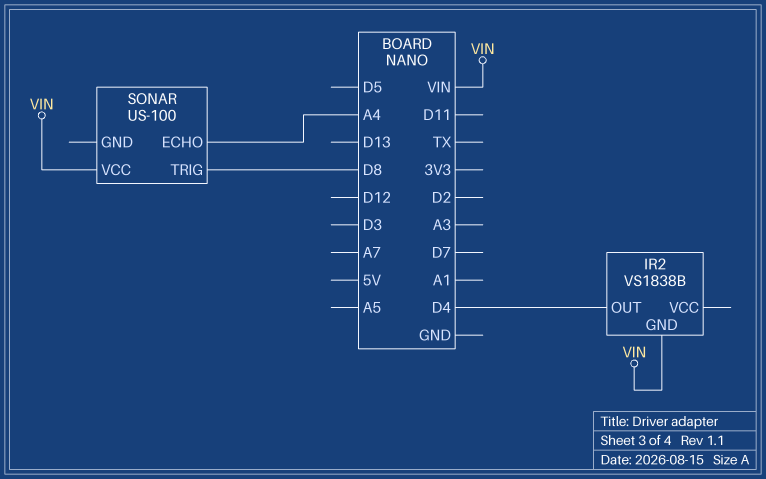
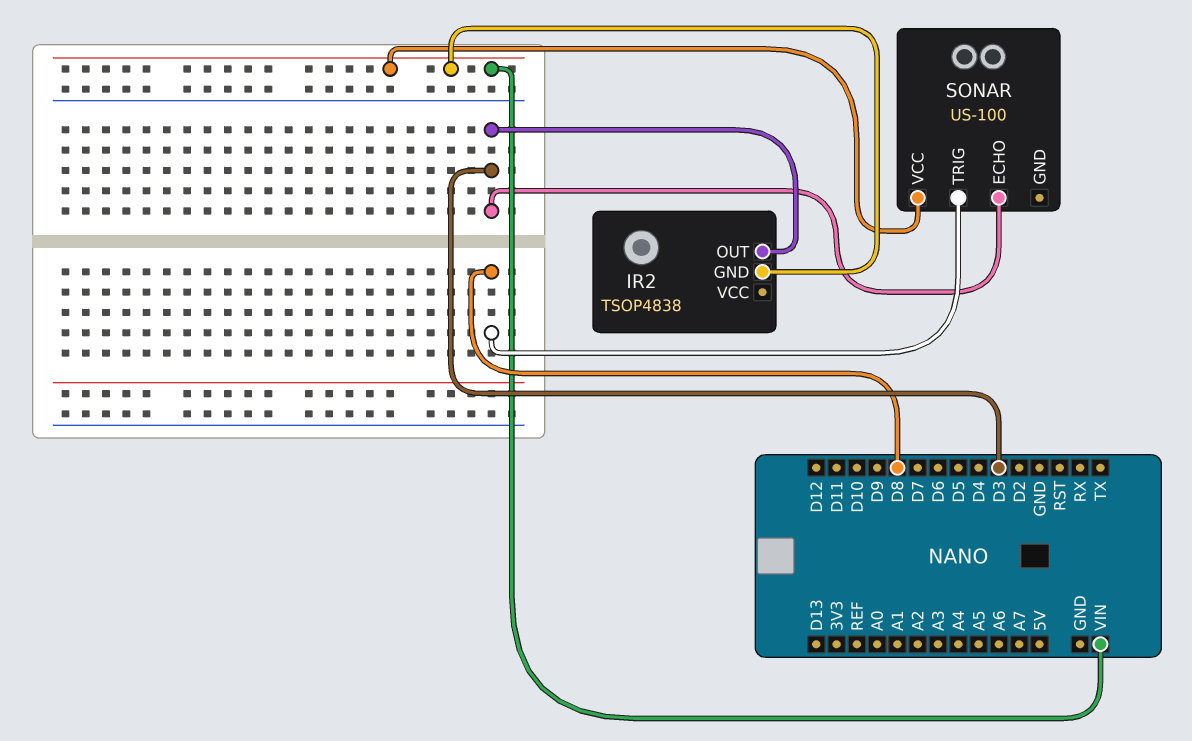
IR2: VS1838B -> TSOP4838
IR2 pin OUT: D4 -> D3
SONAR pin ECHO: A4 -> D3

